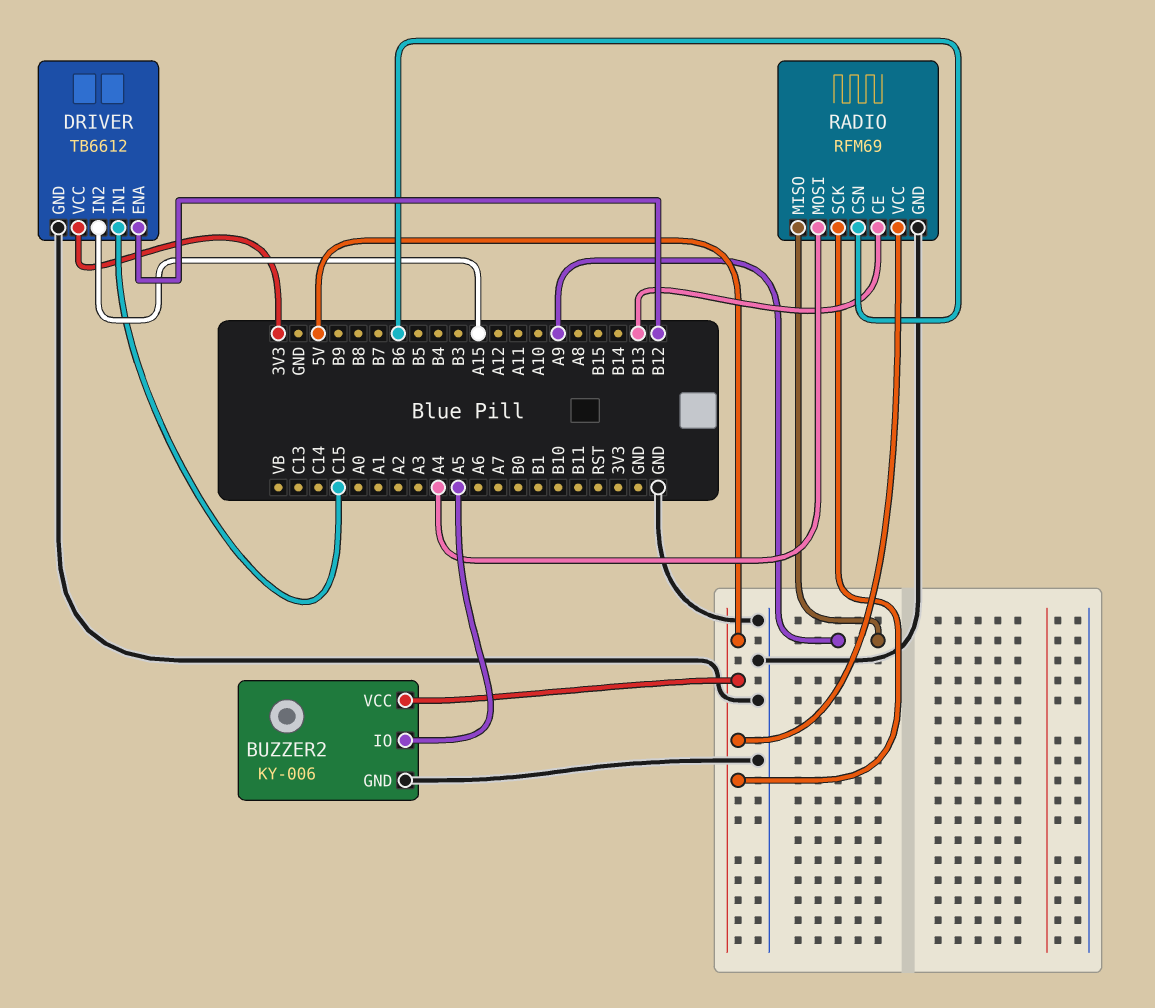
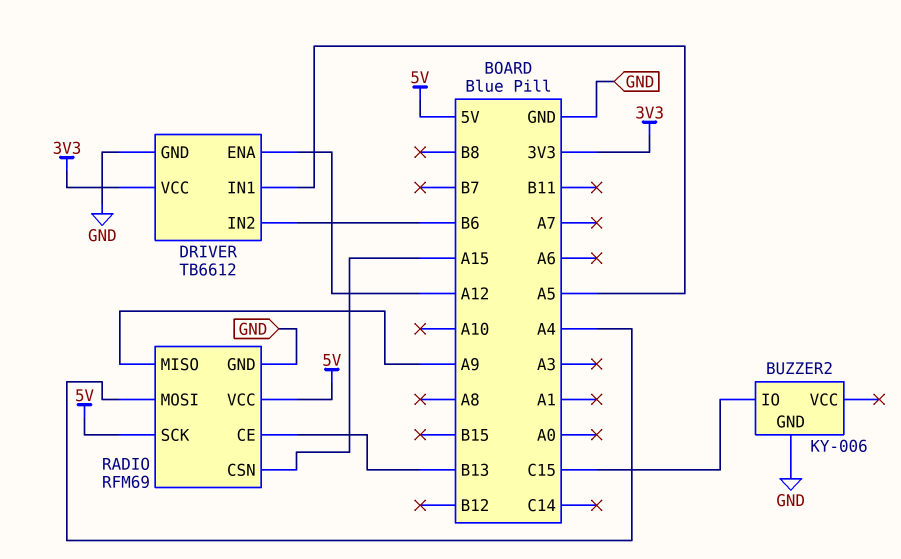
BUZZER2 pin IO: A5 -> C15
BUZZER2 pin VCC: 5V -> none
DRIVER pin ENA: B12 -> A12
DRIVER pin IN1: C15 -> A5
DRIVER pin IN2: A15 -> B6
RADIO pin CSN: B6 -> A15

